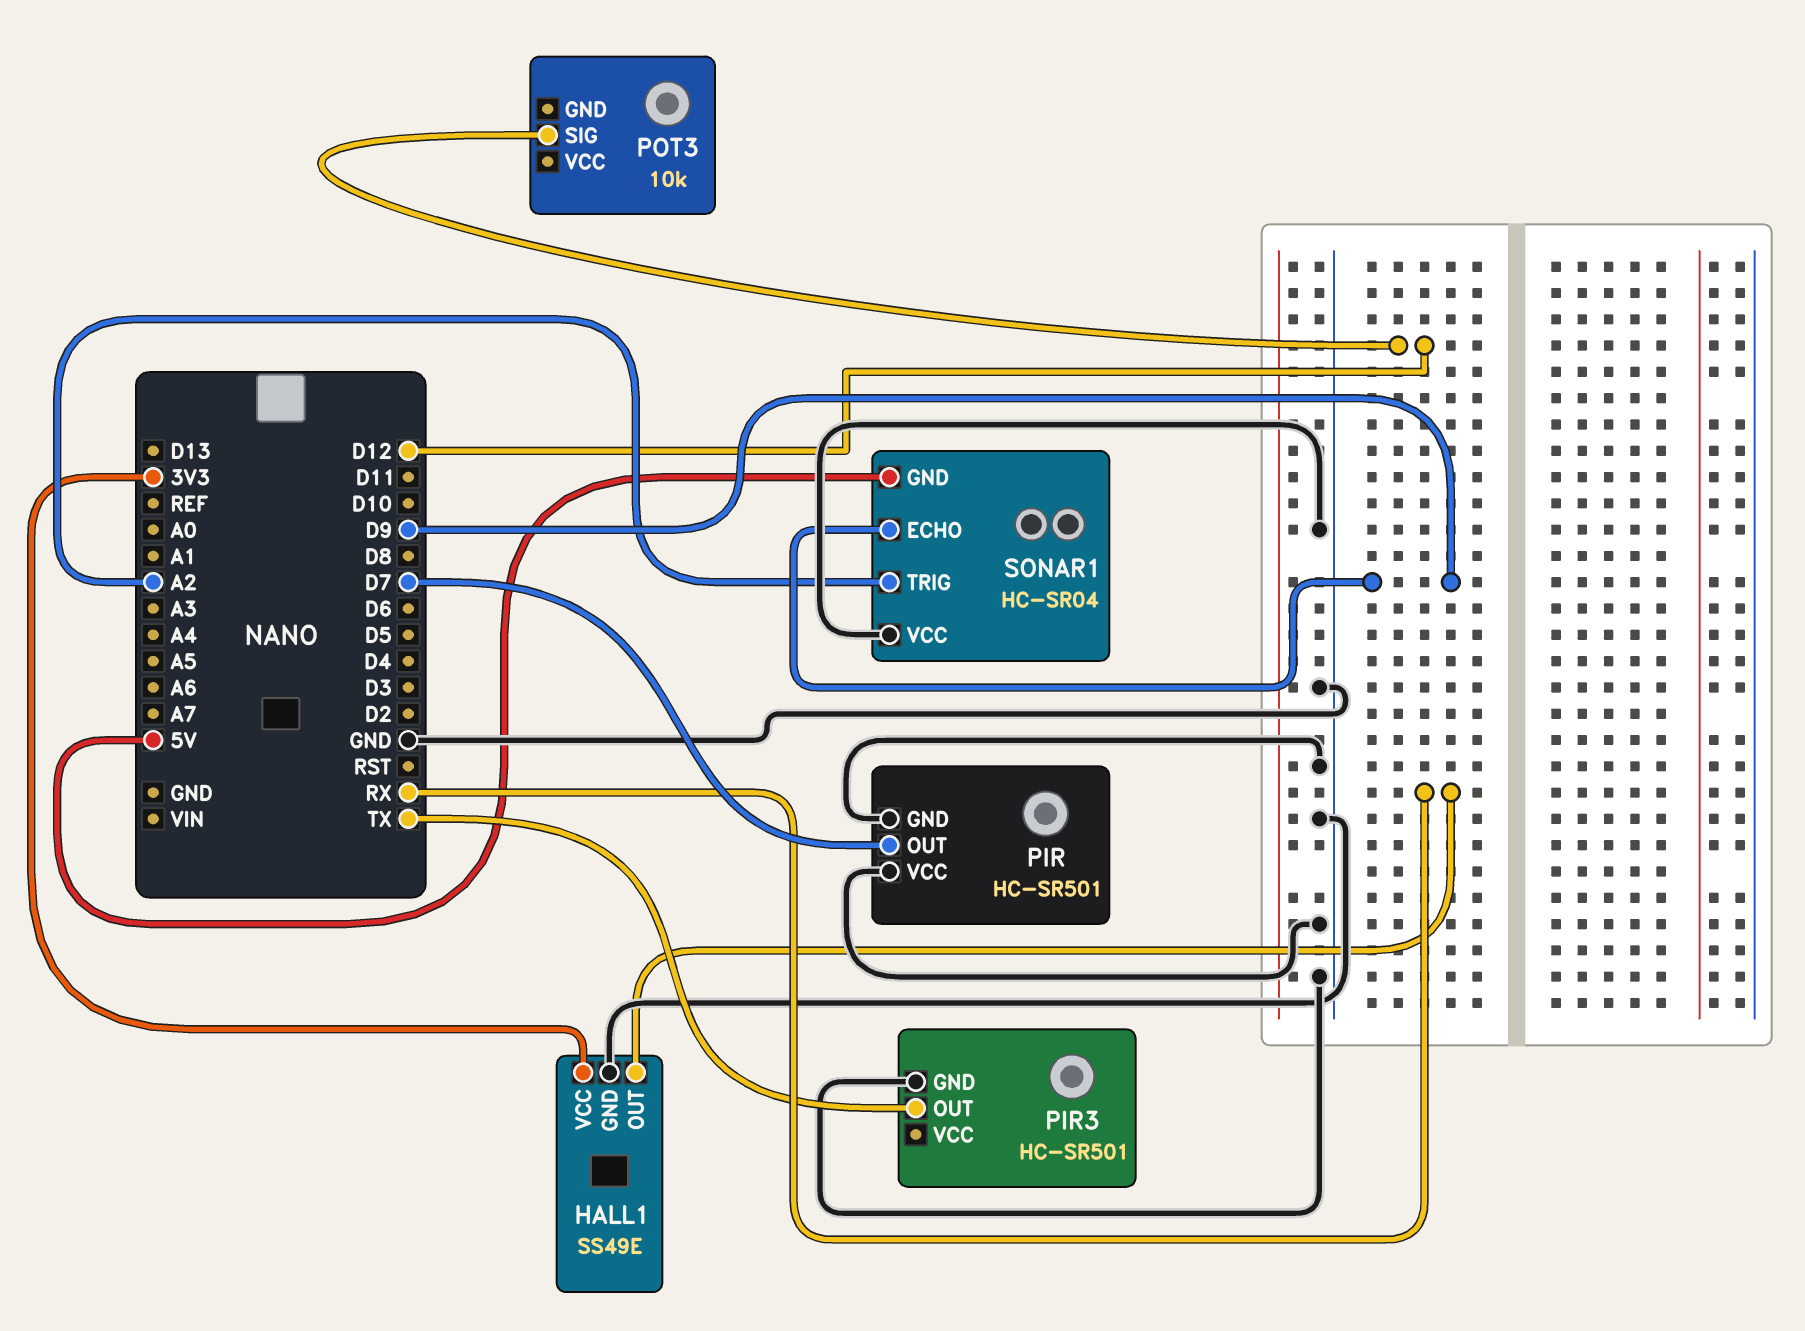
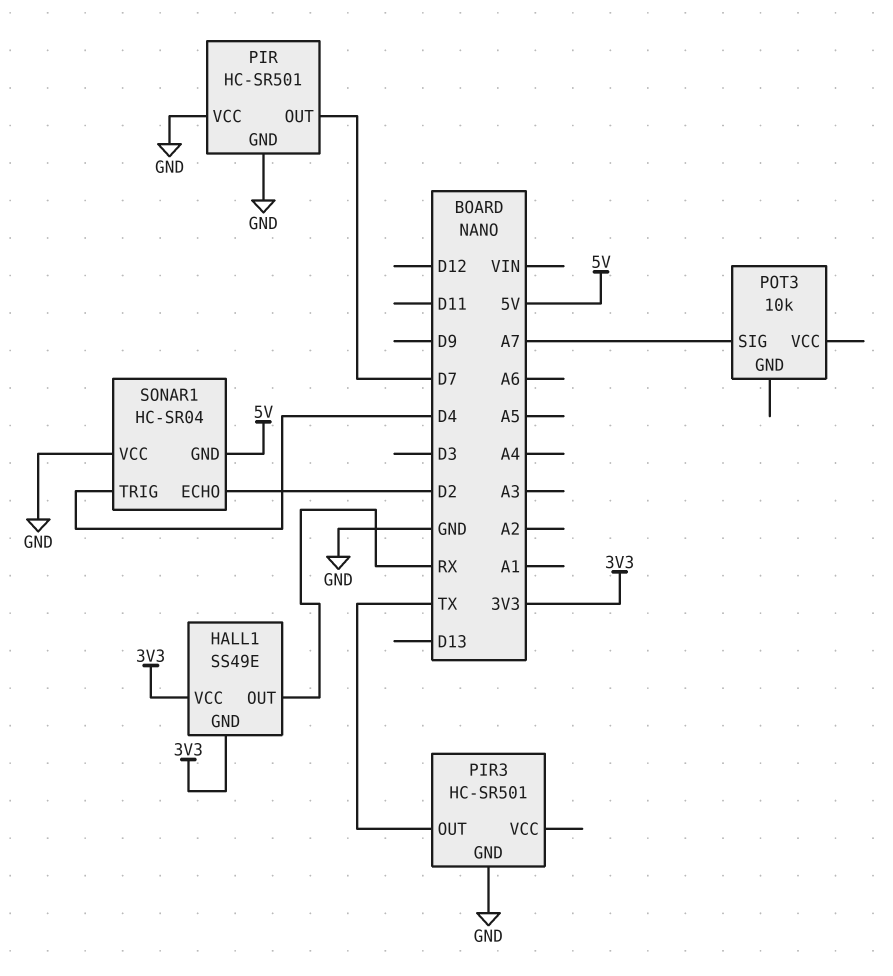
HALL1 pin GND: GND -> 3V3
POT3 pin SIG: D12 -> A7
SONAR1 pin ECHO: D9 -> D2
SONAR1 pin TRIG: A2 -> D4

